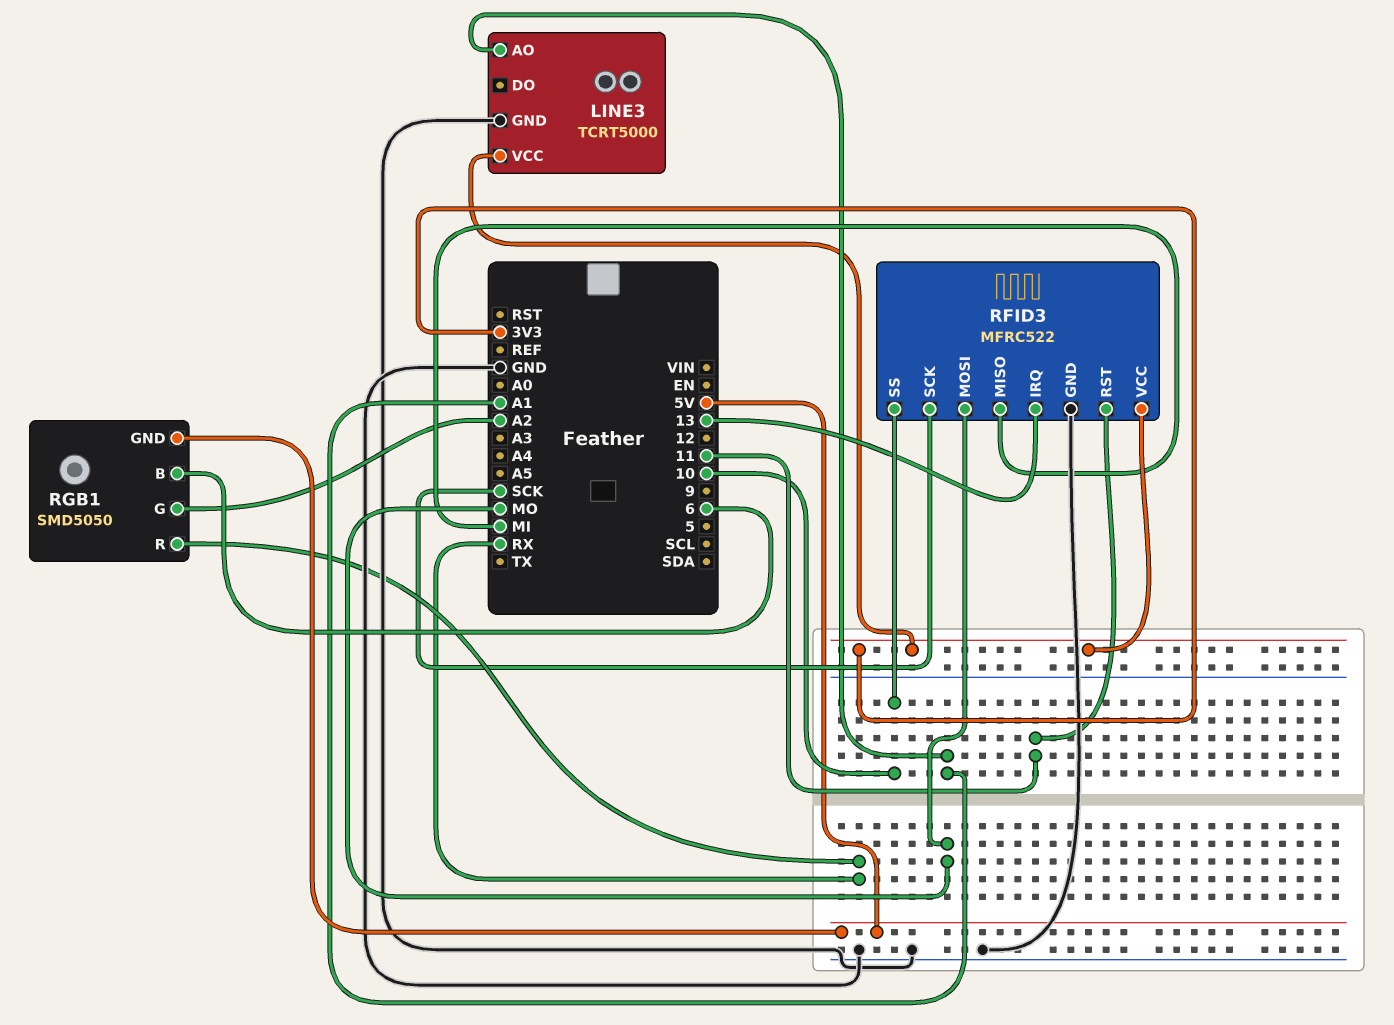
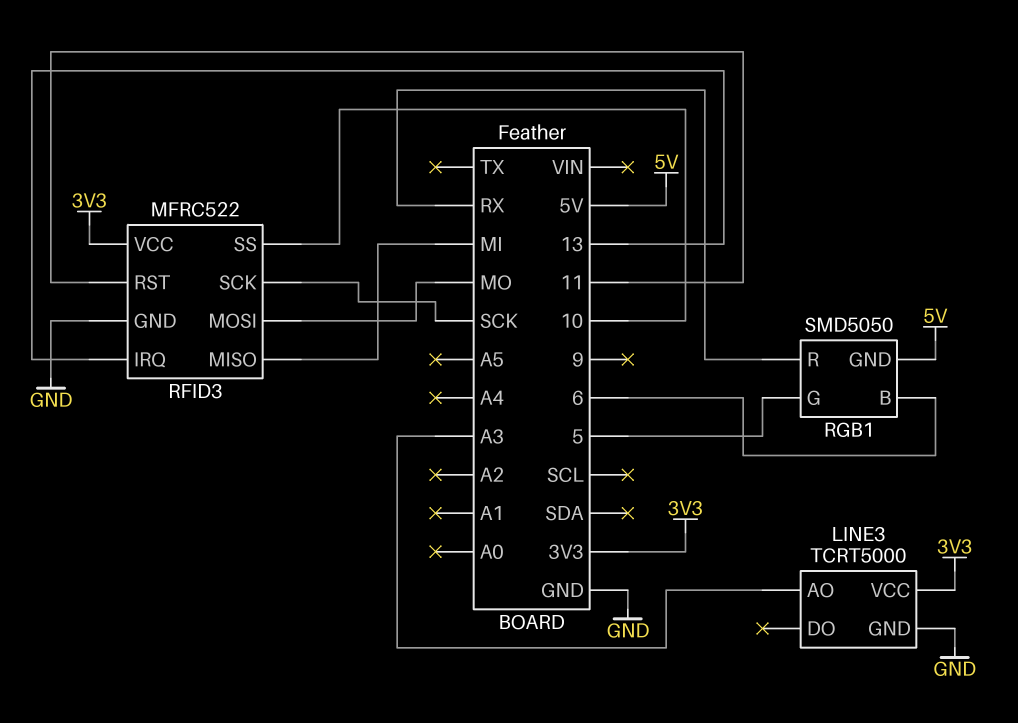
LINE3 pin AO: A1 -> A3
RGB1 pin G: A2 -> 5

